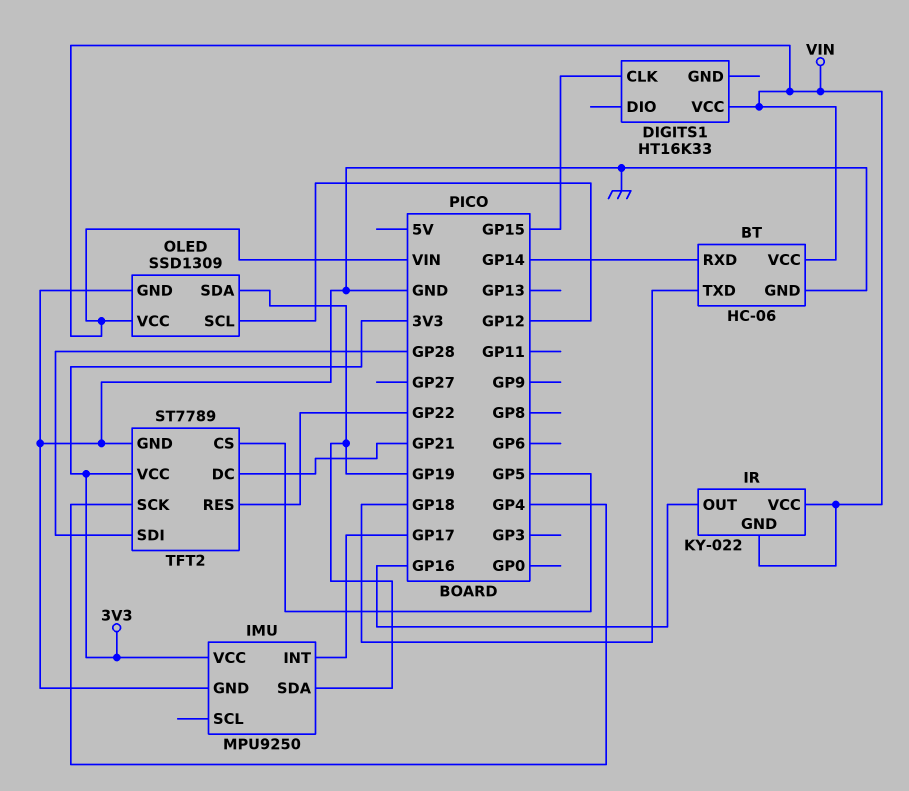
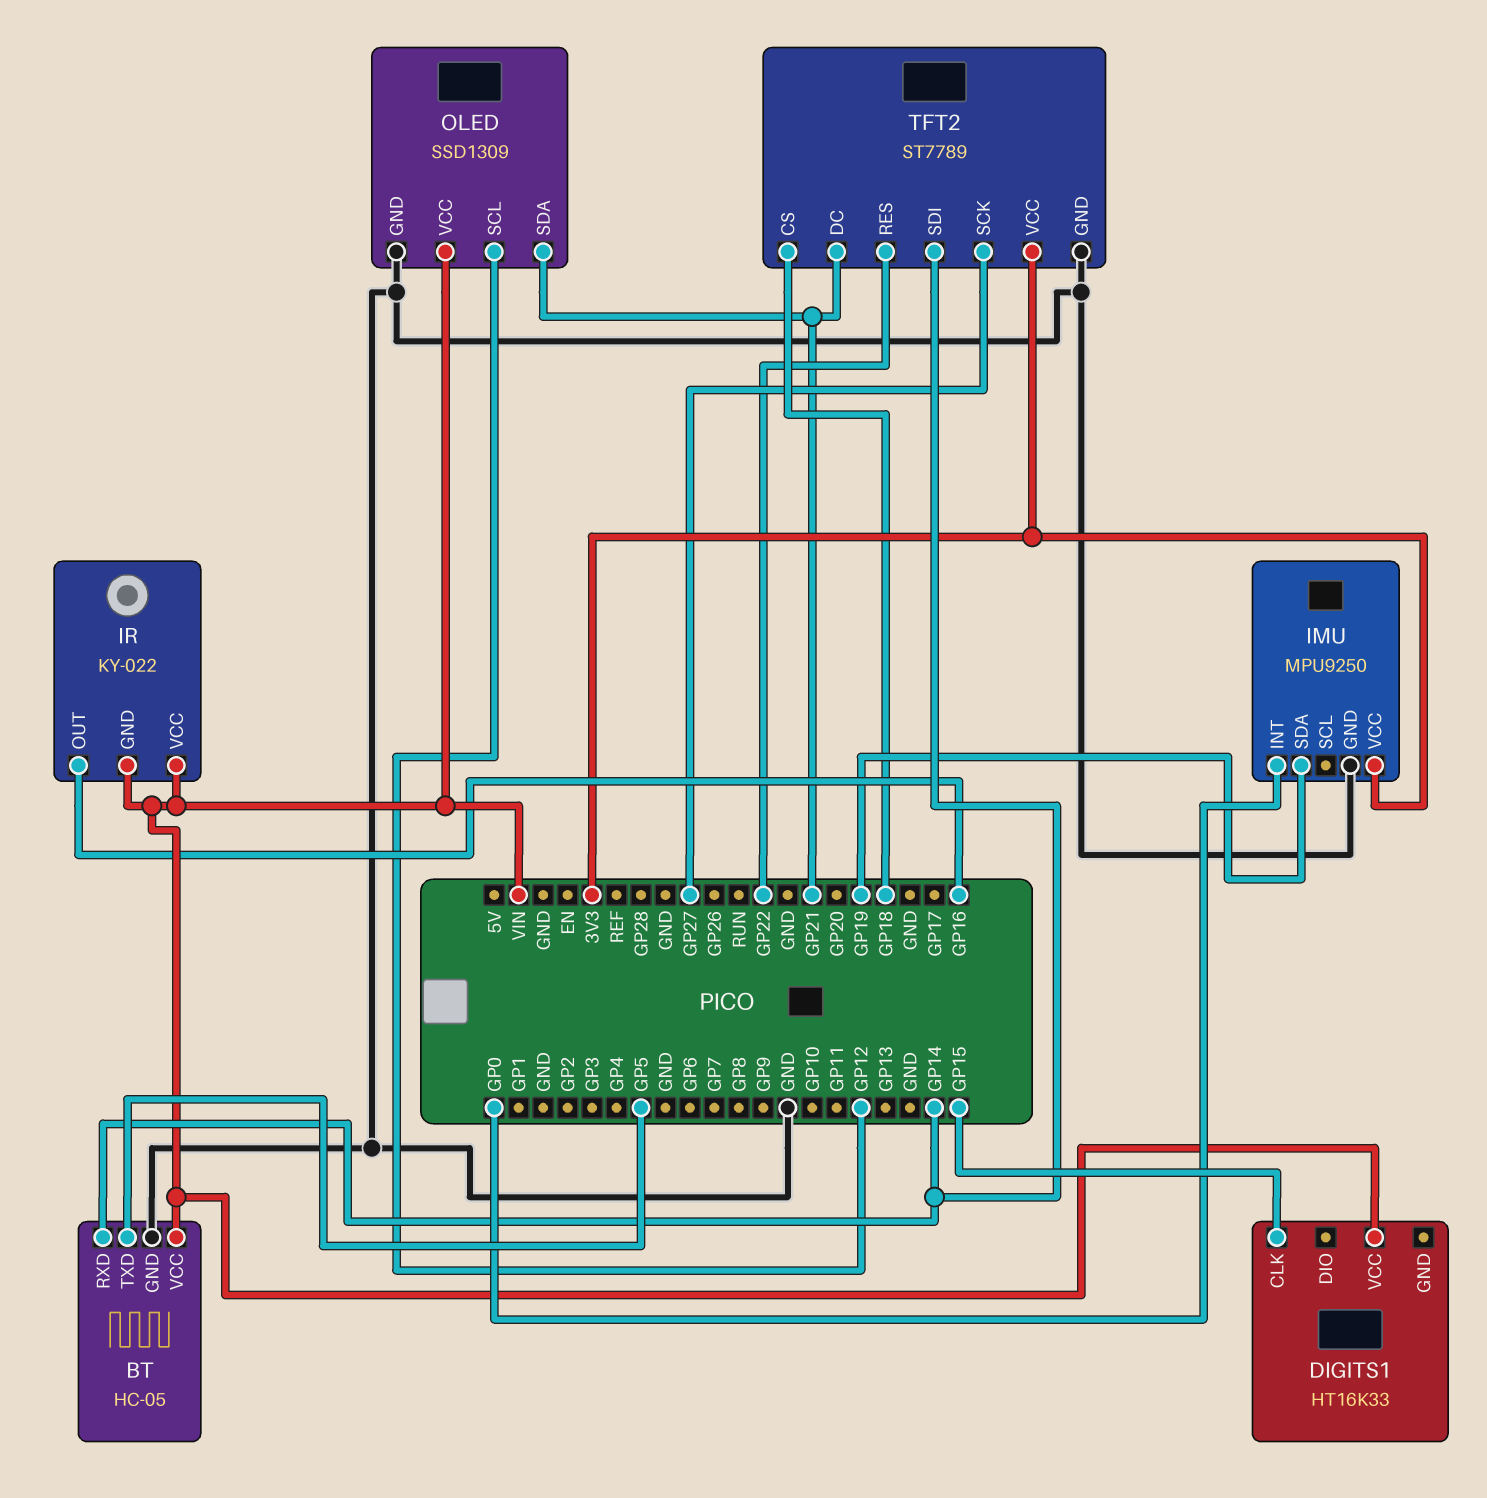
BT: HC-06 -> HC-05
BT pin TXD: GP18 -> GP5
IMU pin INT: GP17 -> GP0
OLED pin SDA: GP19 -> GP21
TFT2 pin CS: GP5 -> GP18
TFT2 pin SCK: GP4 -> GP27
TFT2 pin SDI: GP28 -> GP14

